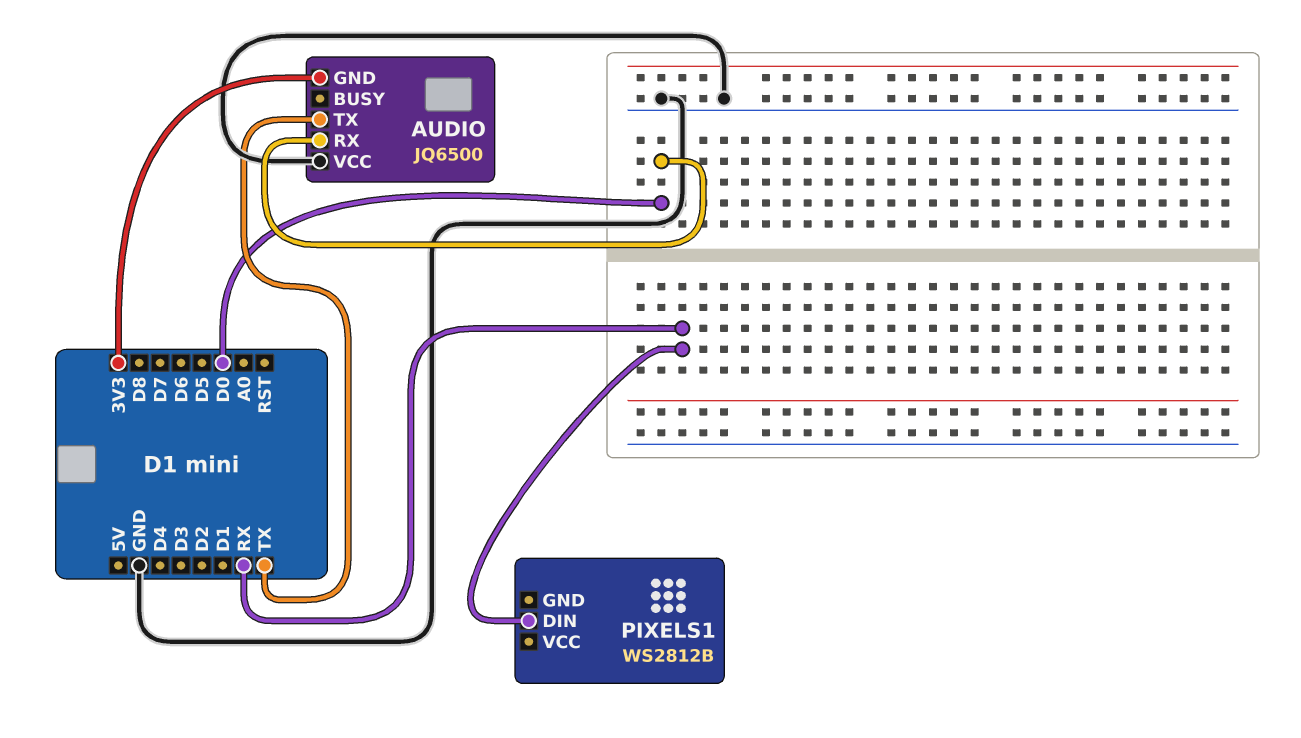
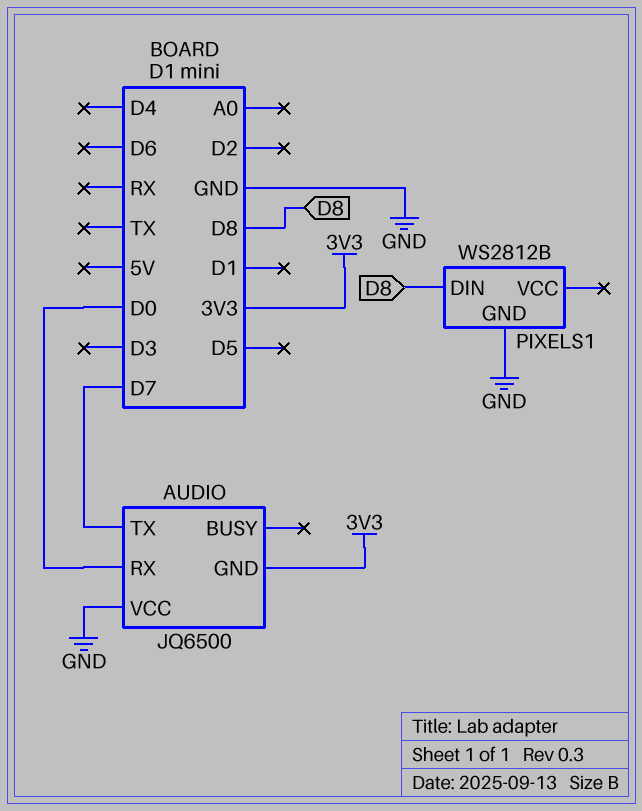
AUDIO pin TX: TX -> D7
PIXELS1 pin DIN: RX -> D8
PIXELS1 pin GND: none -> GND

